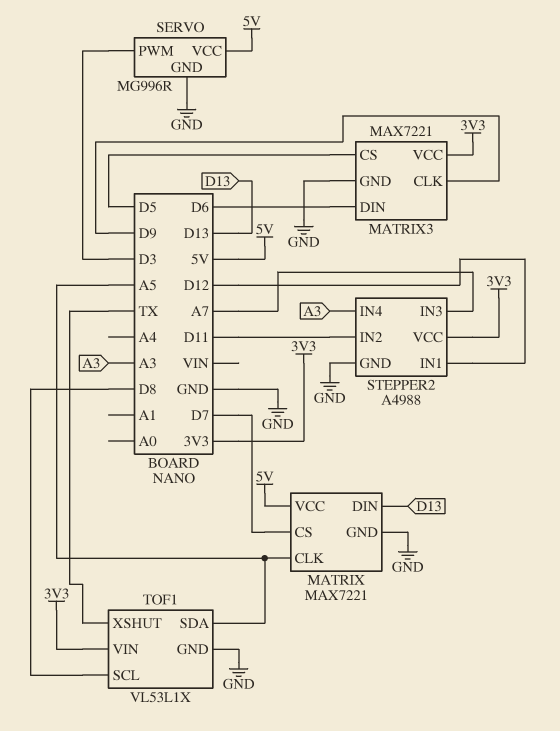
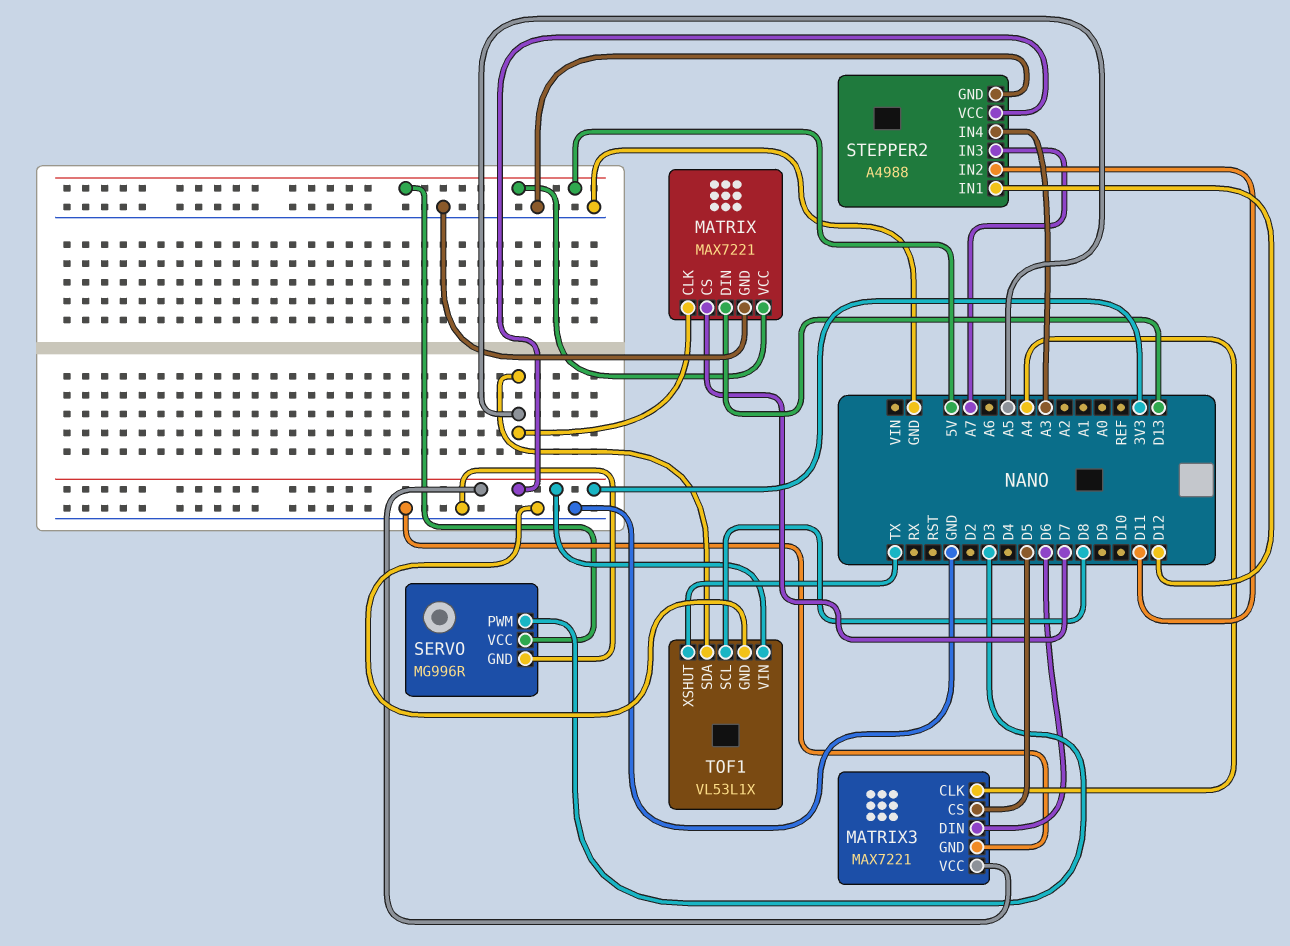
MATRIX3 pin CLK: D9 -> A4

